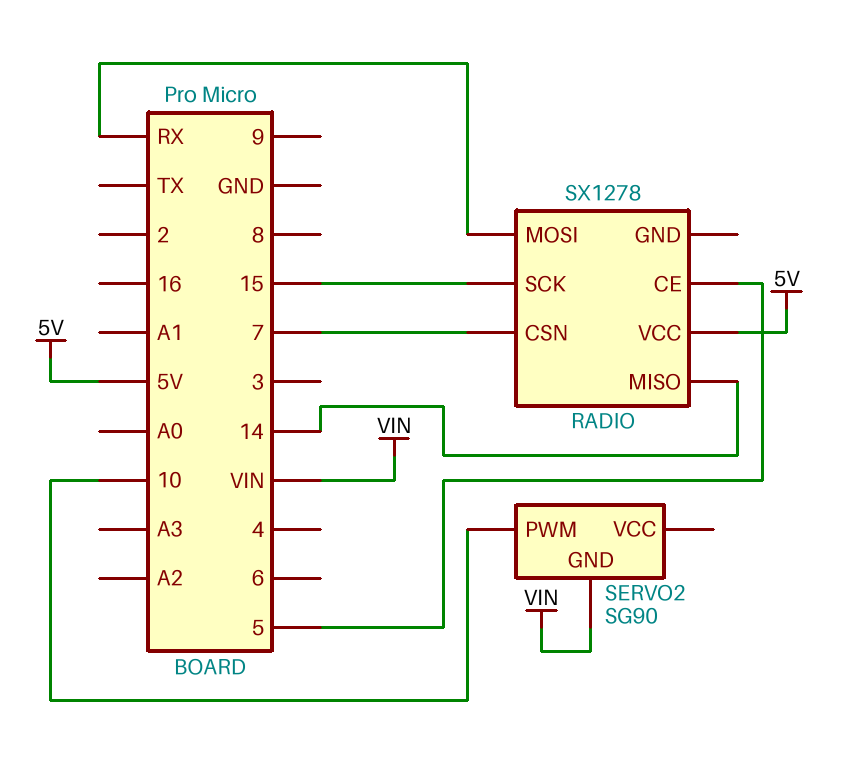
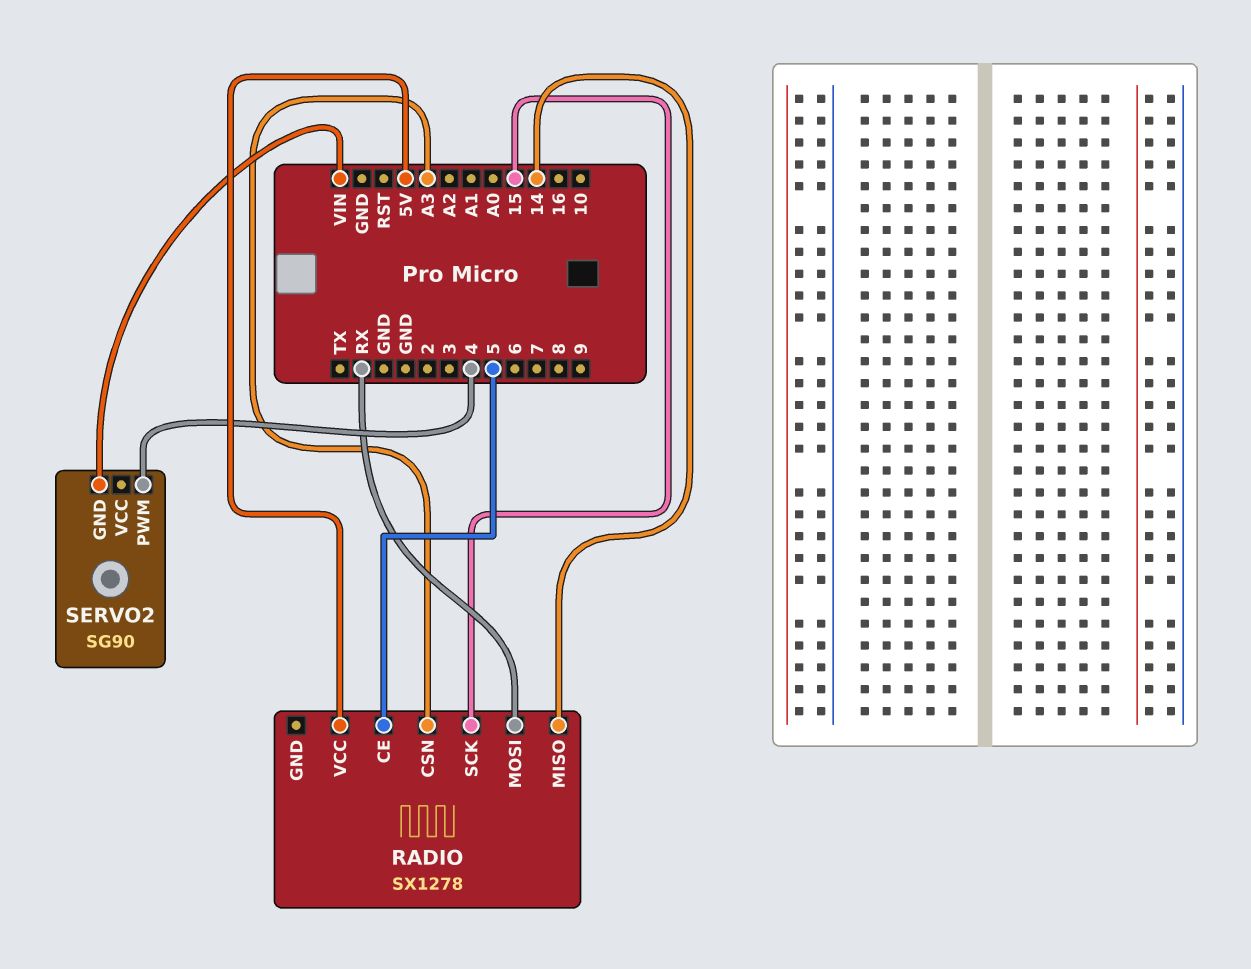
RADIO pin CSN: 7 -> A3
SERVO2 pin PWM: 10 -> 4

